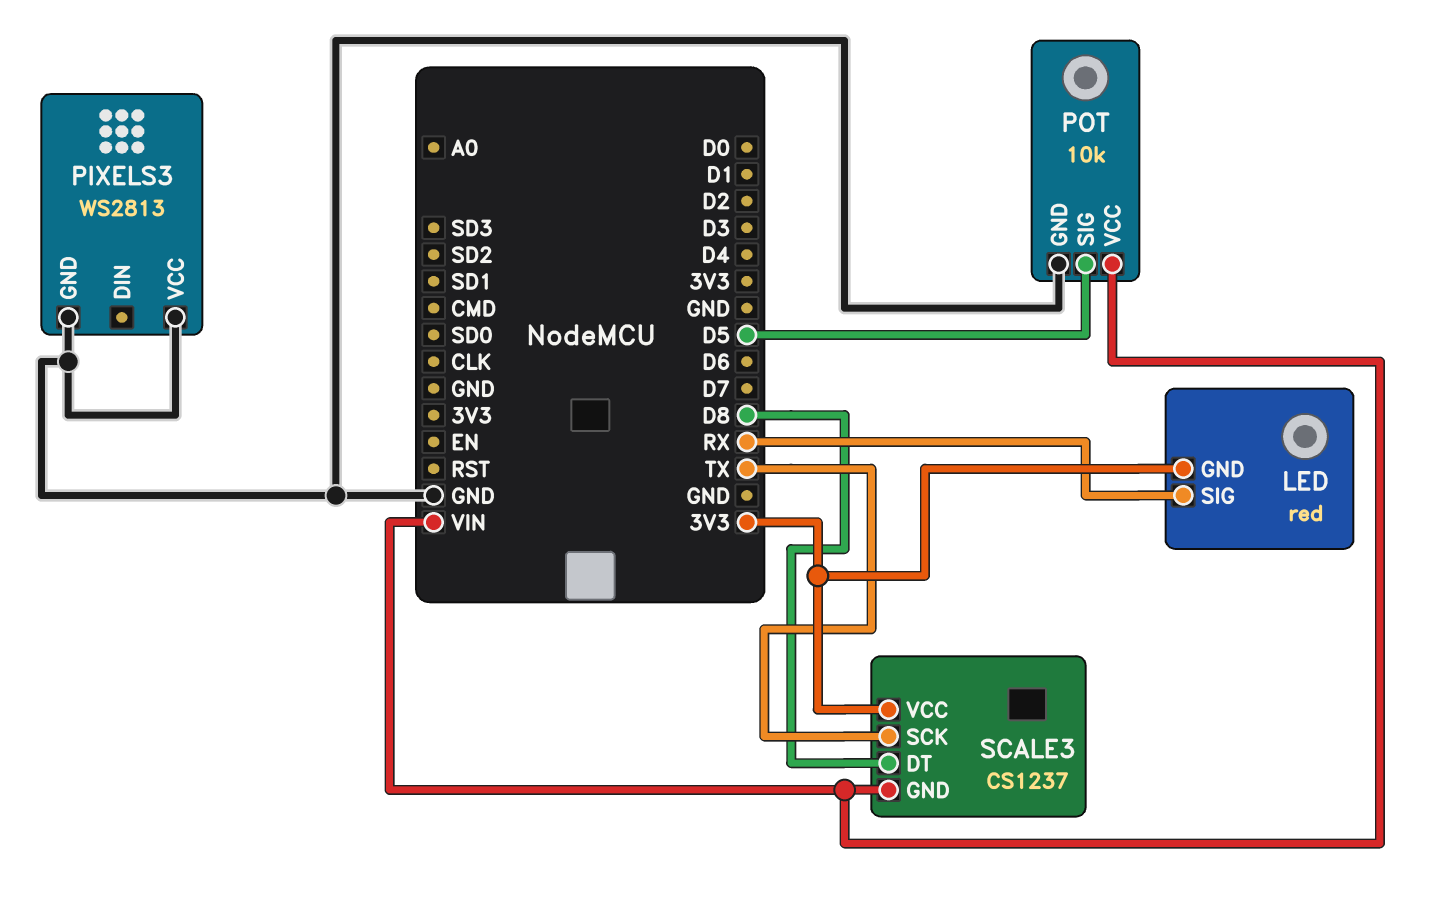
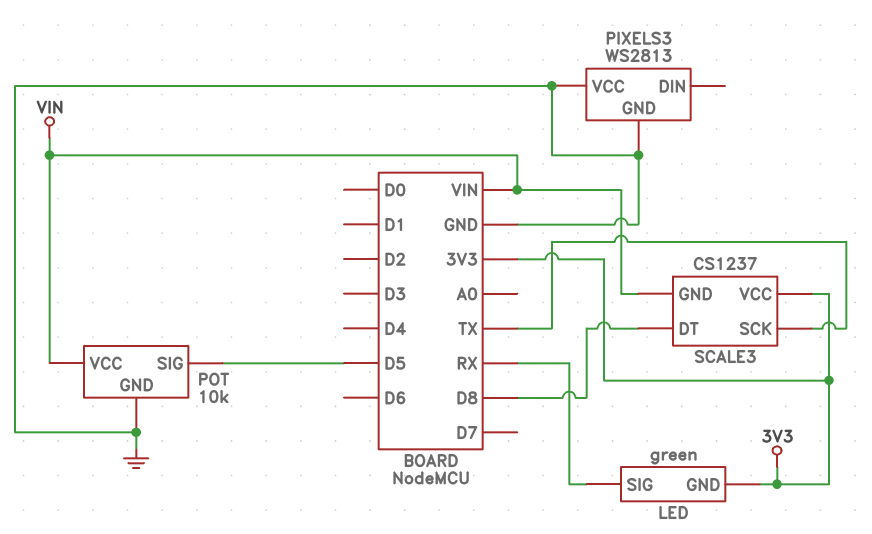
LED: red -> green

